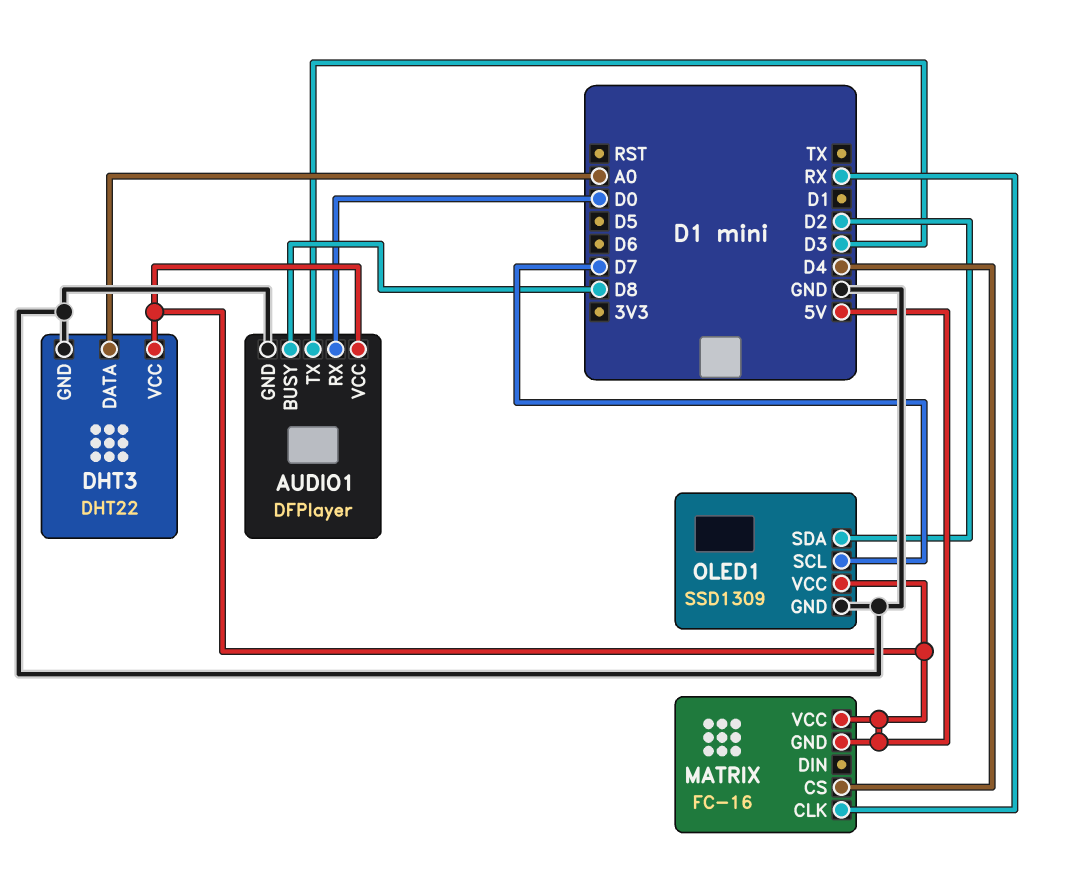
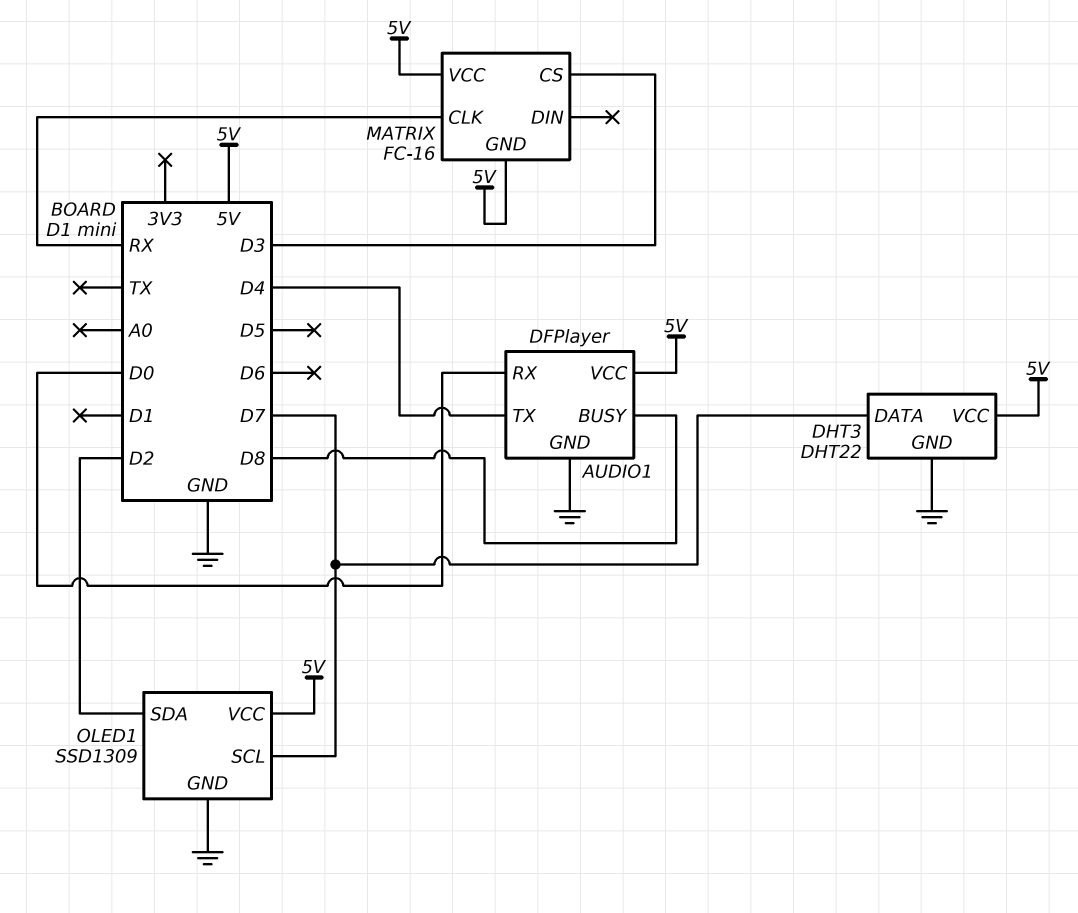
AUDIO1 pin TX: D3 -> D4
DHT3 pin DATA: A0 -> D7
MATRIX pin CS: D4 -> D3

